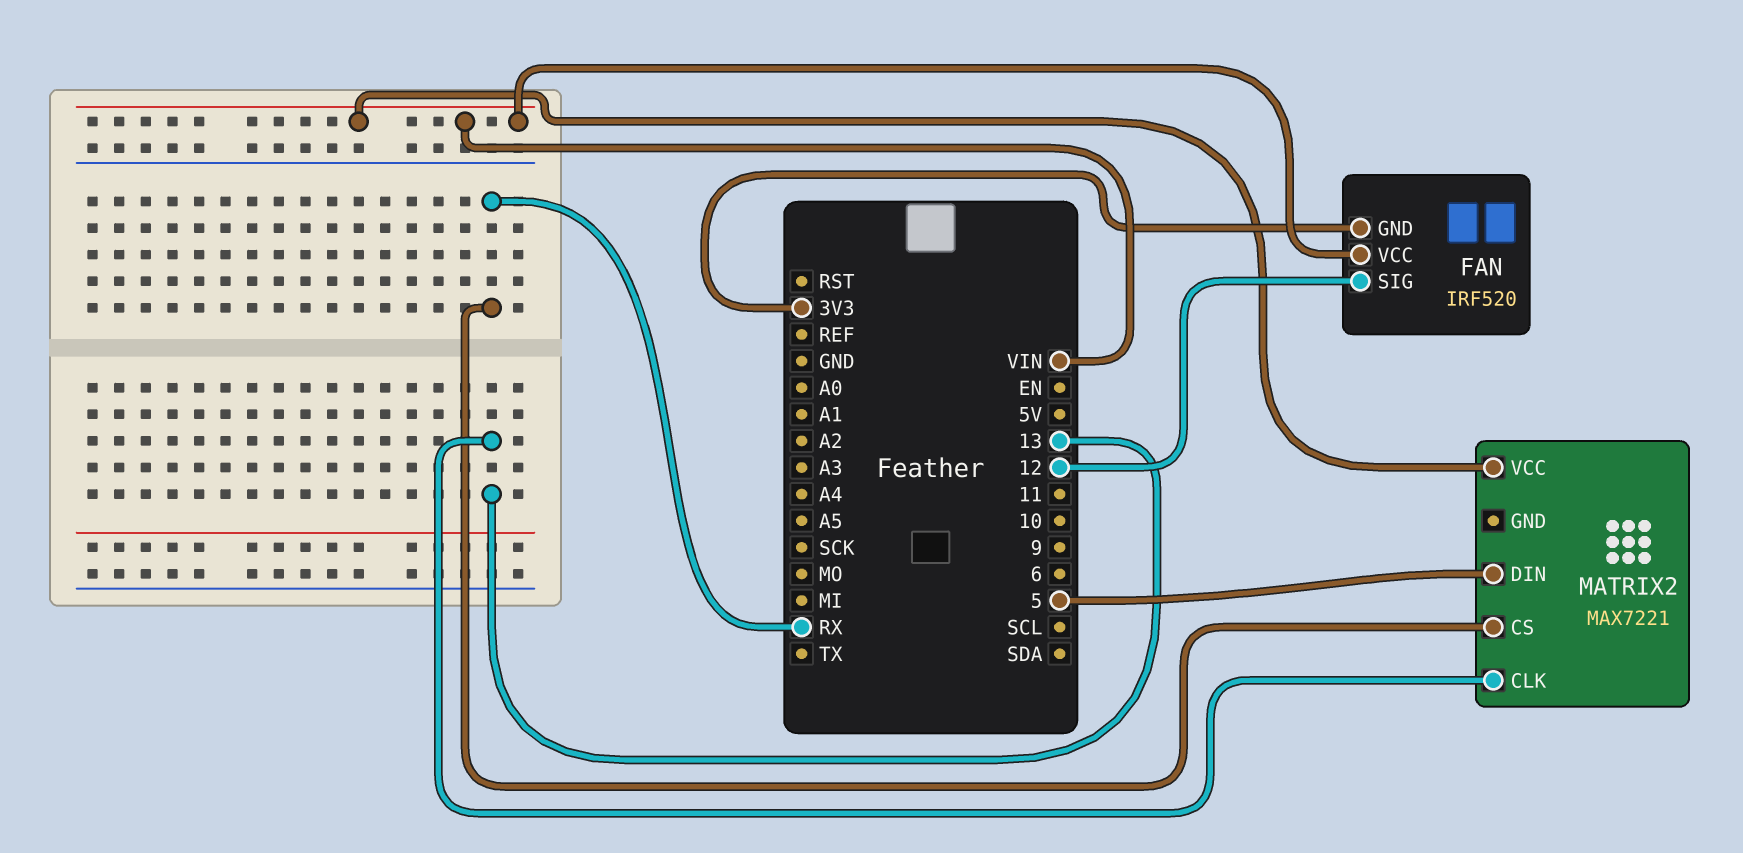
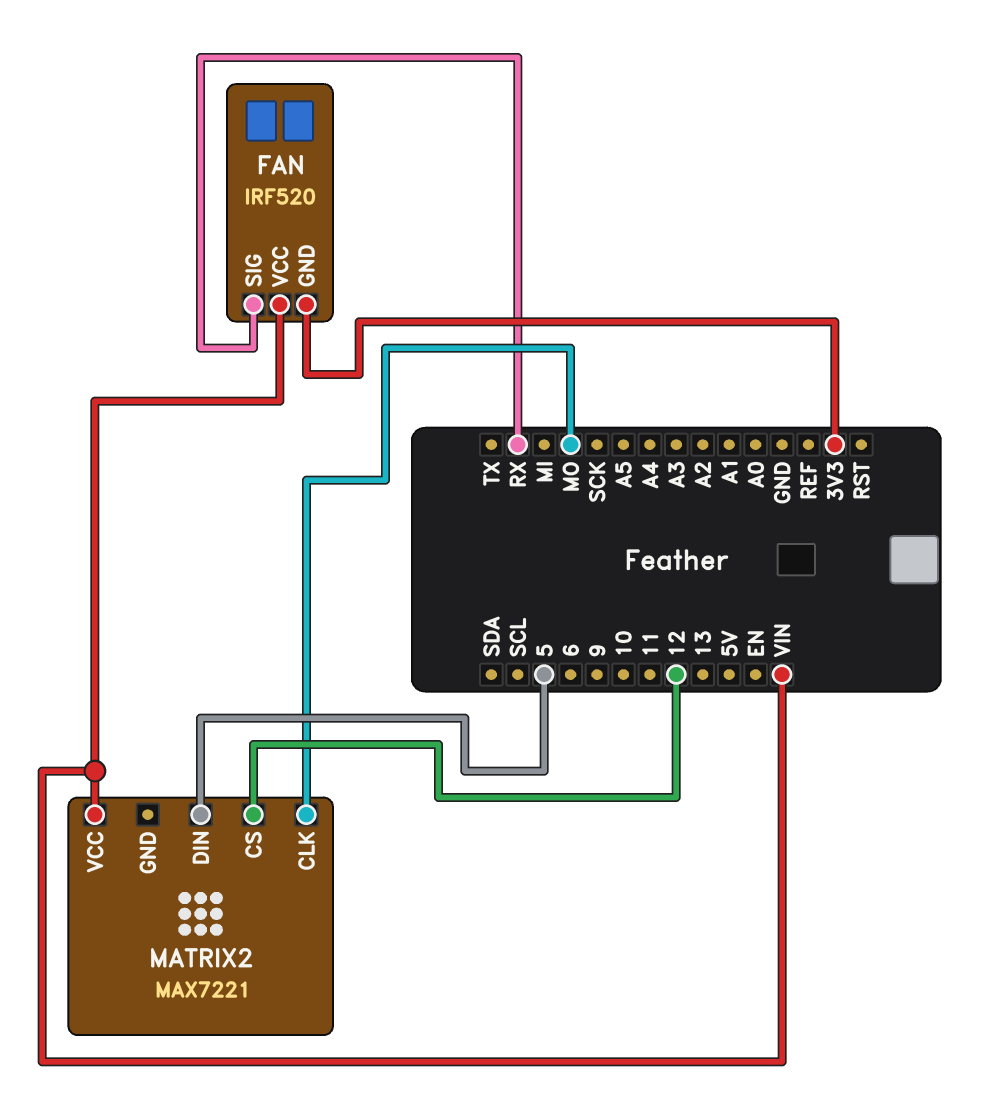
FAN pin SIG: 12 -> RX
MATRIX2 pin CLK: 13 -> MO
MATRIX2 pin CS: RX -> 12

